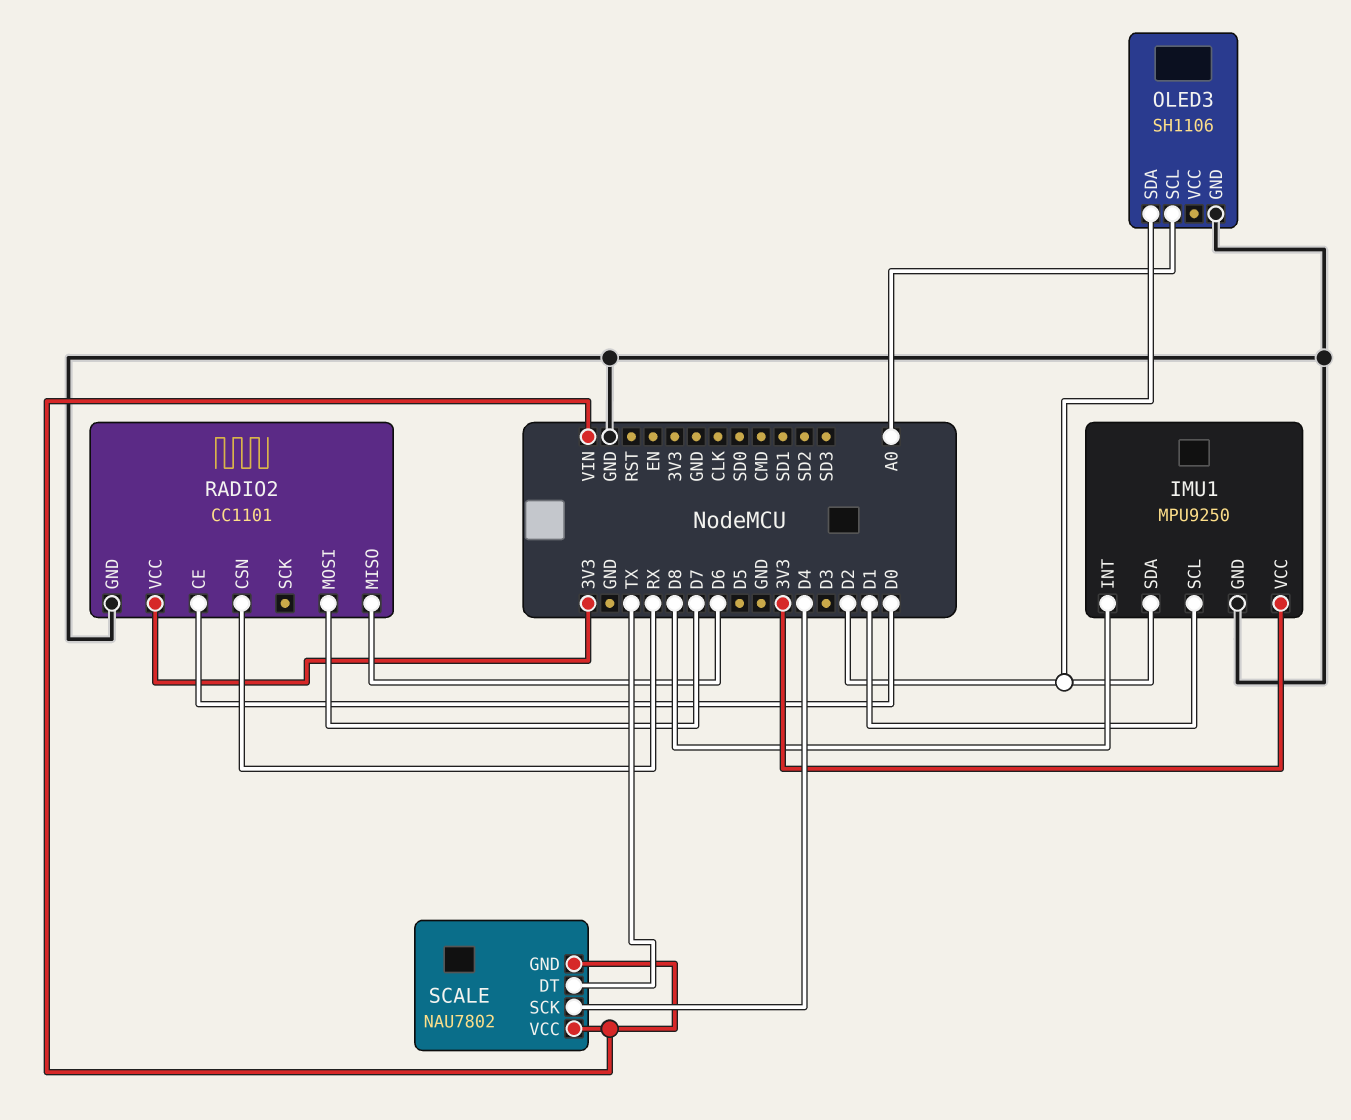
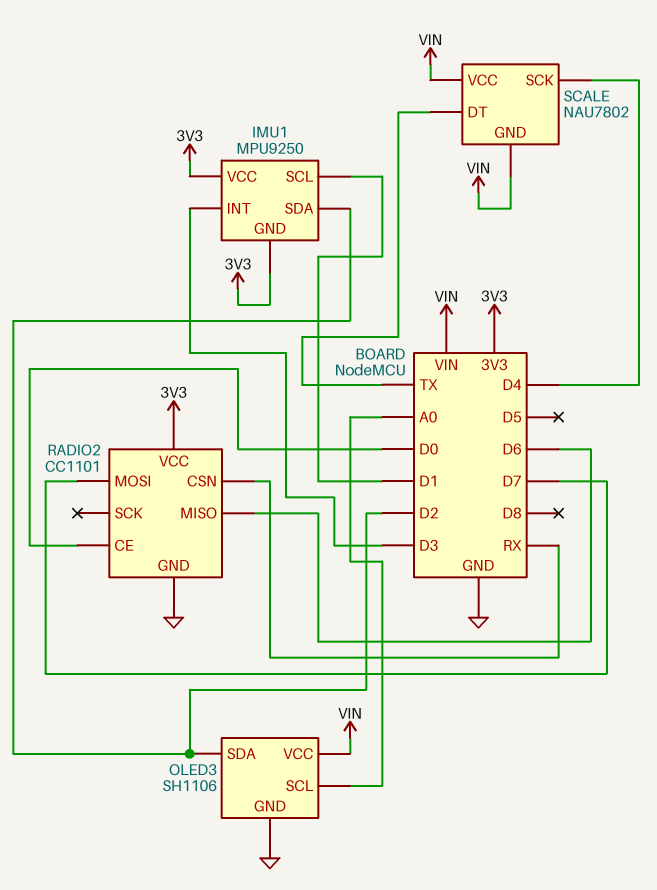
IMU1 pin GND: GND -> 3V3
IMU1 pin INT: D8 -> D3
OLED3 pin VCC: none -> VIN

